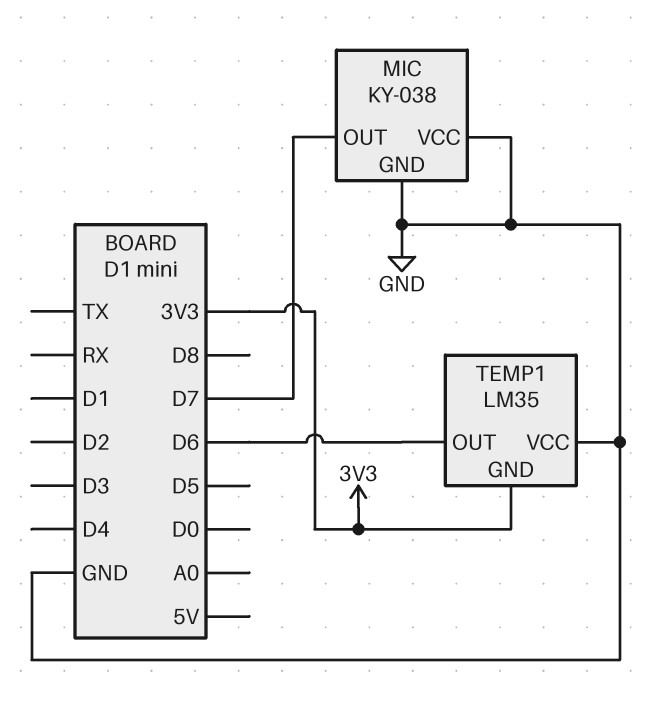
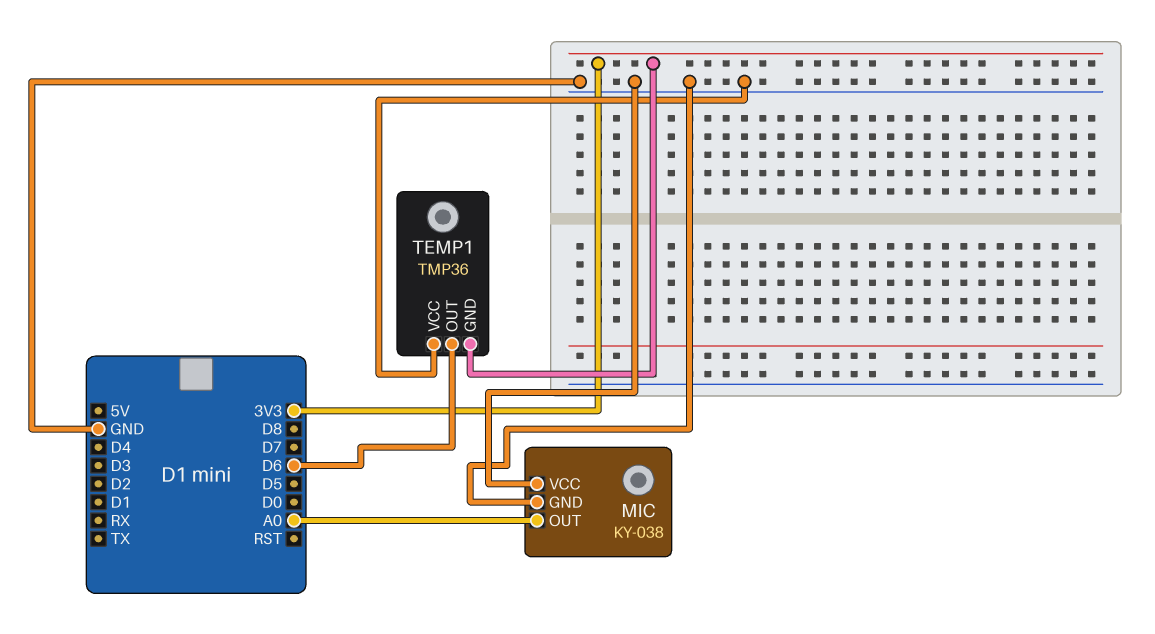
MIC pin OUT: D7 -> A0
TEMP1: LM35 -> TMP36

